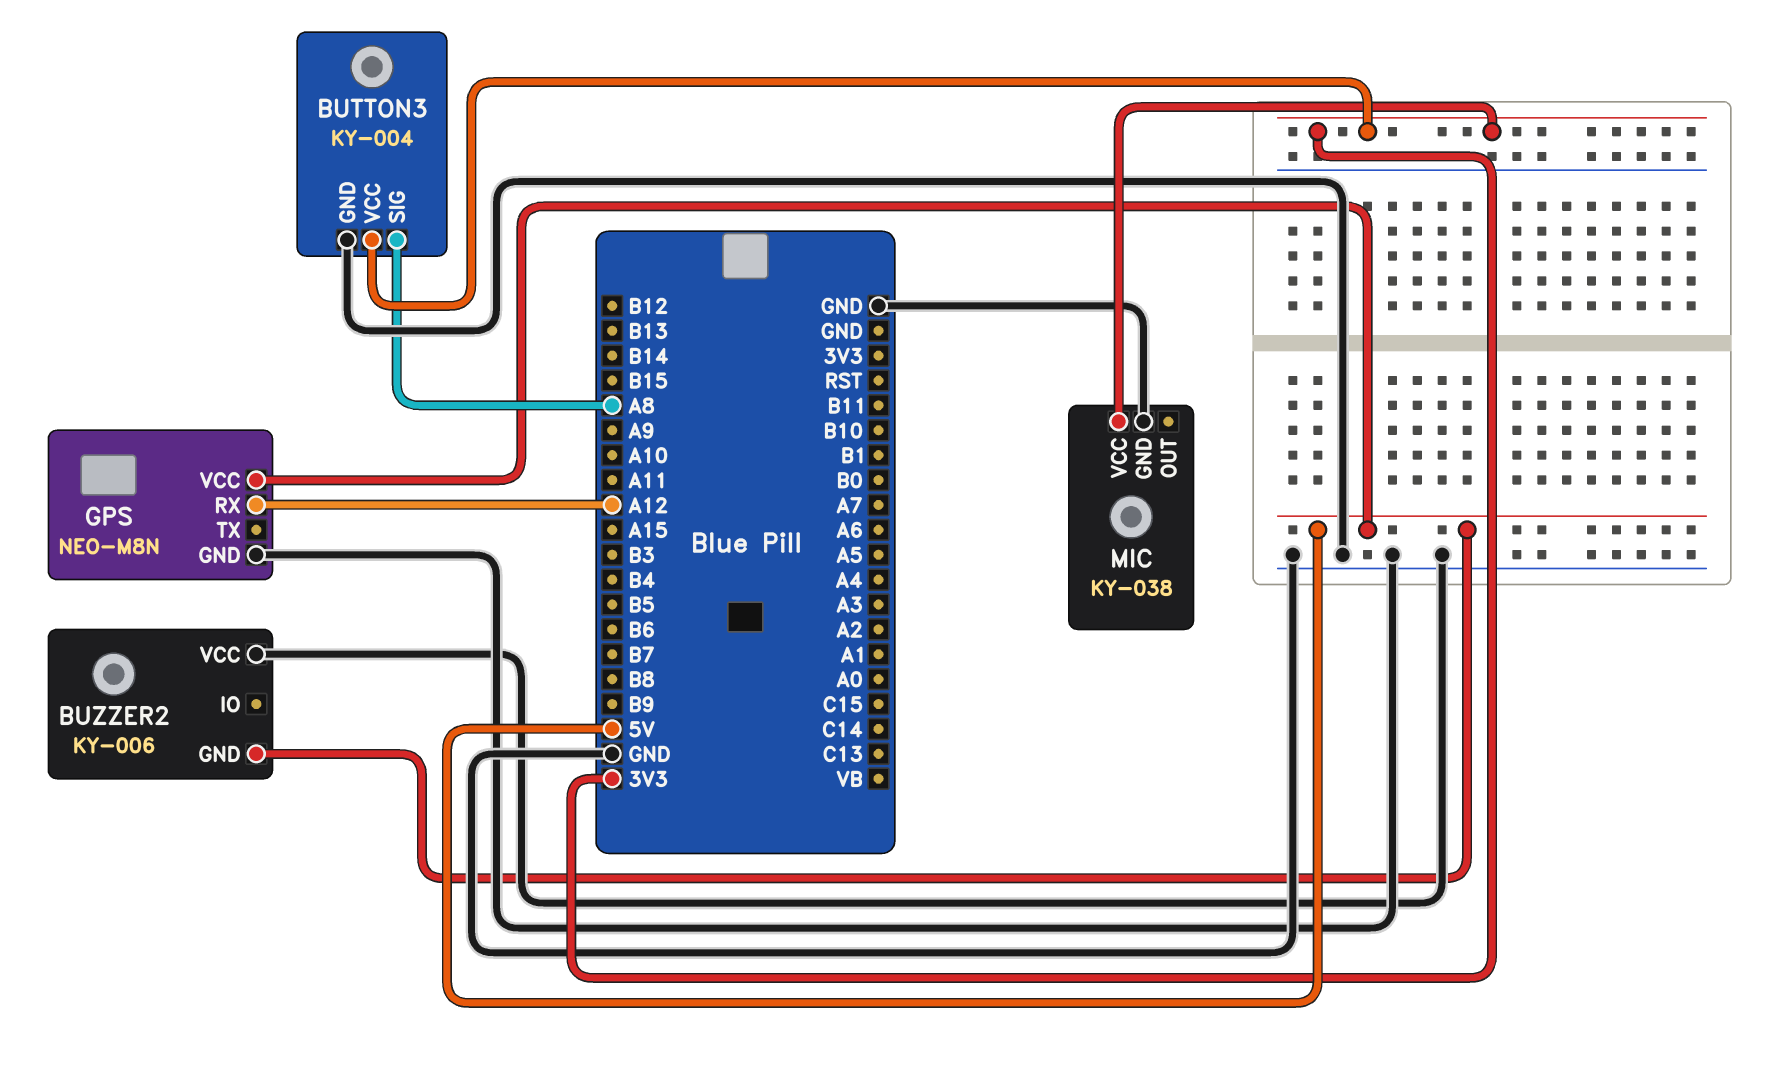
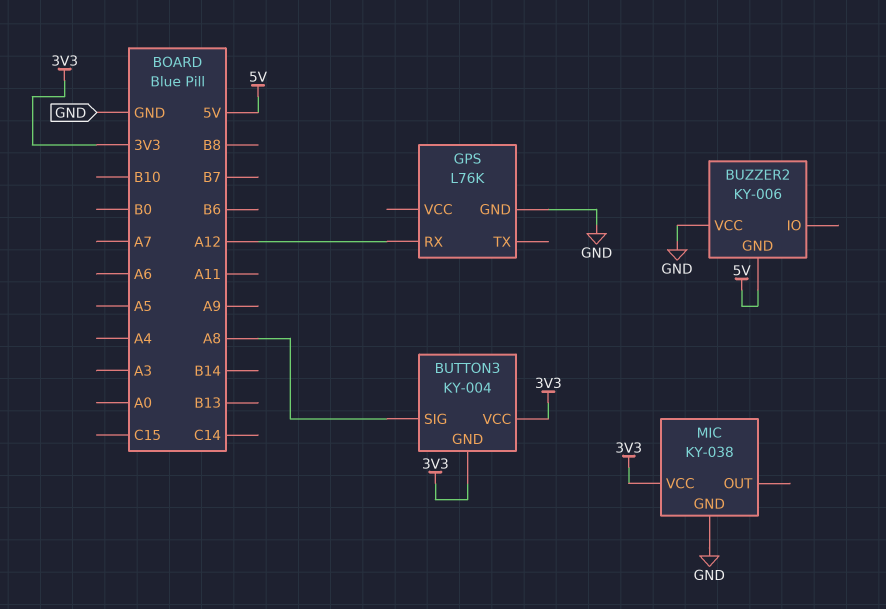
BUTTON3 pin GND: GND -> 3V3
GPS: NEO-M8N -> L76K
GPS pin VCC: 5V -> none

